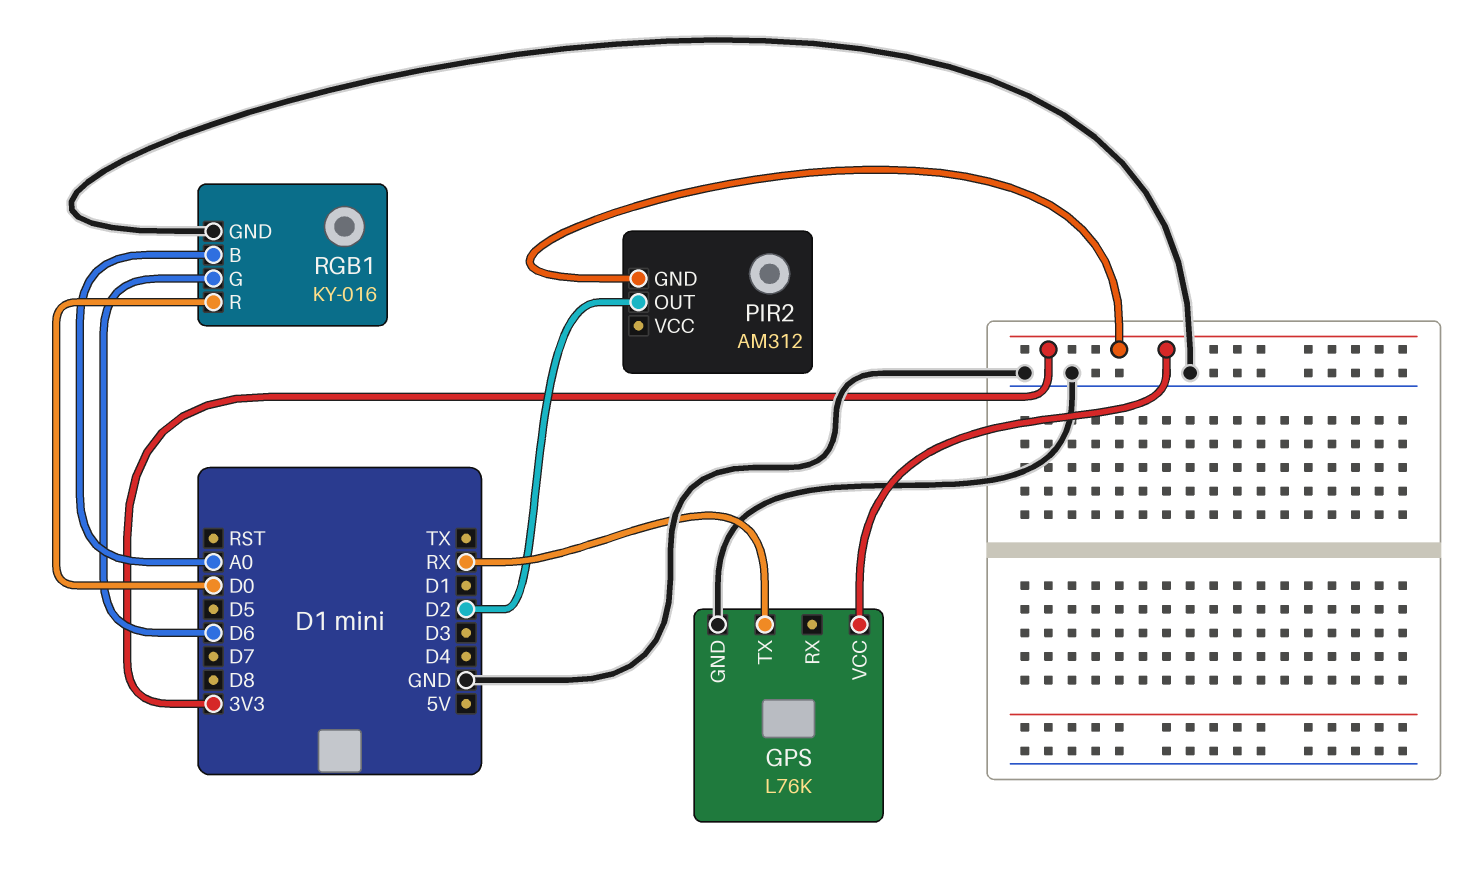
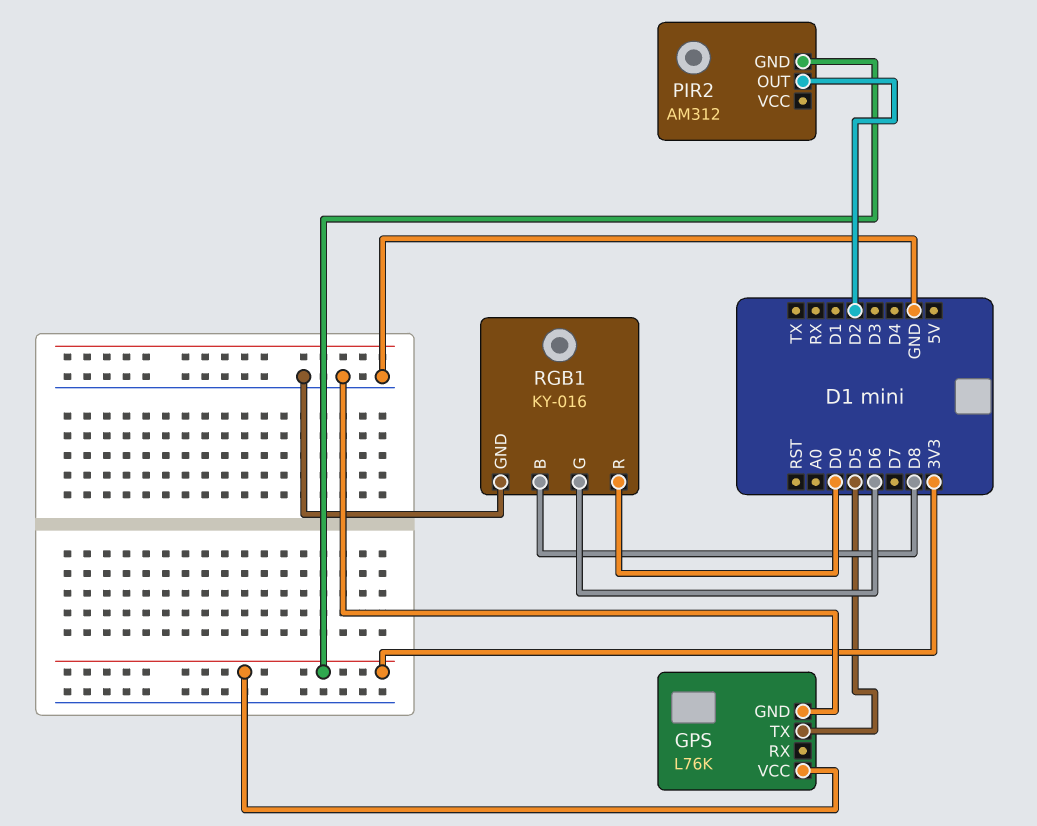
GPS pin TX: RX -> D5
RGB1 pin B: A0 -> D8

